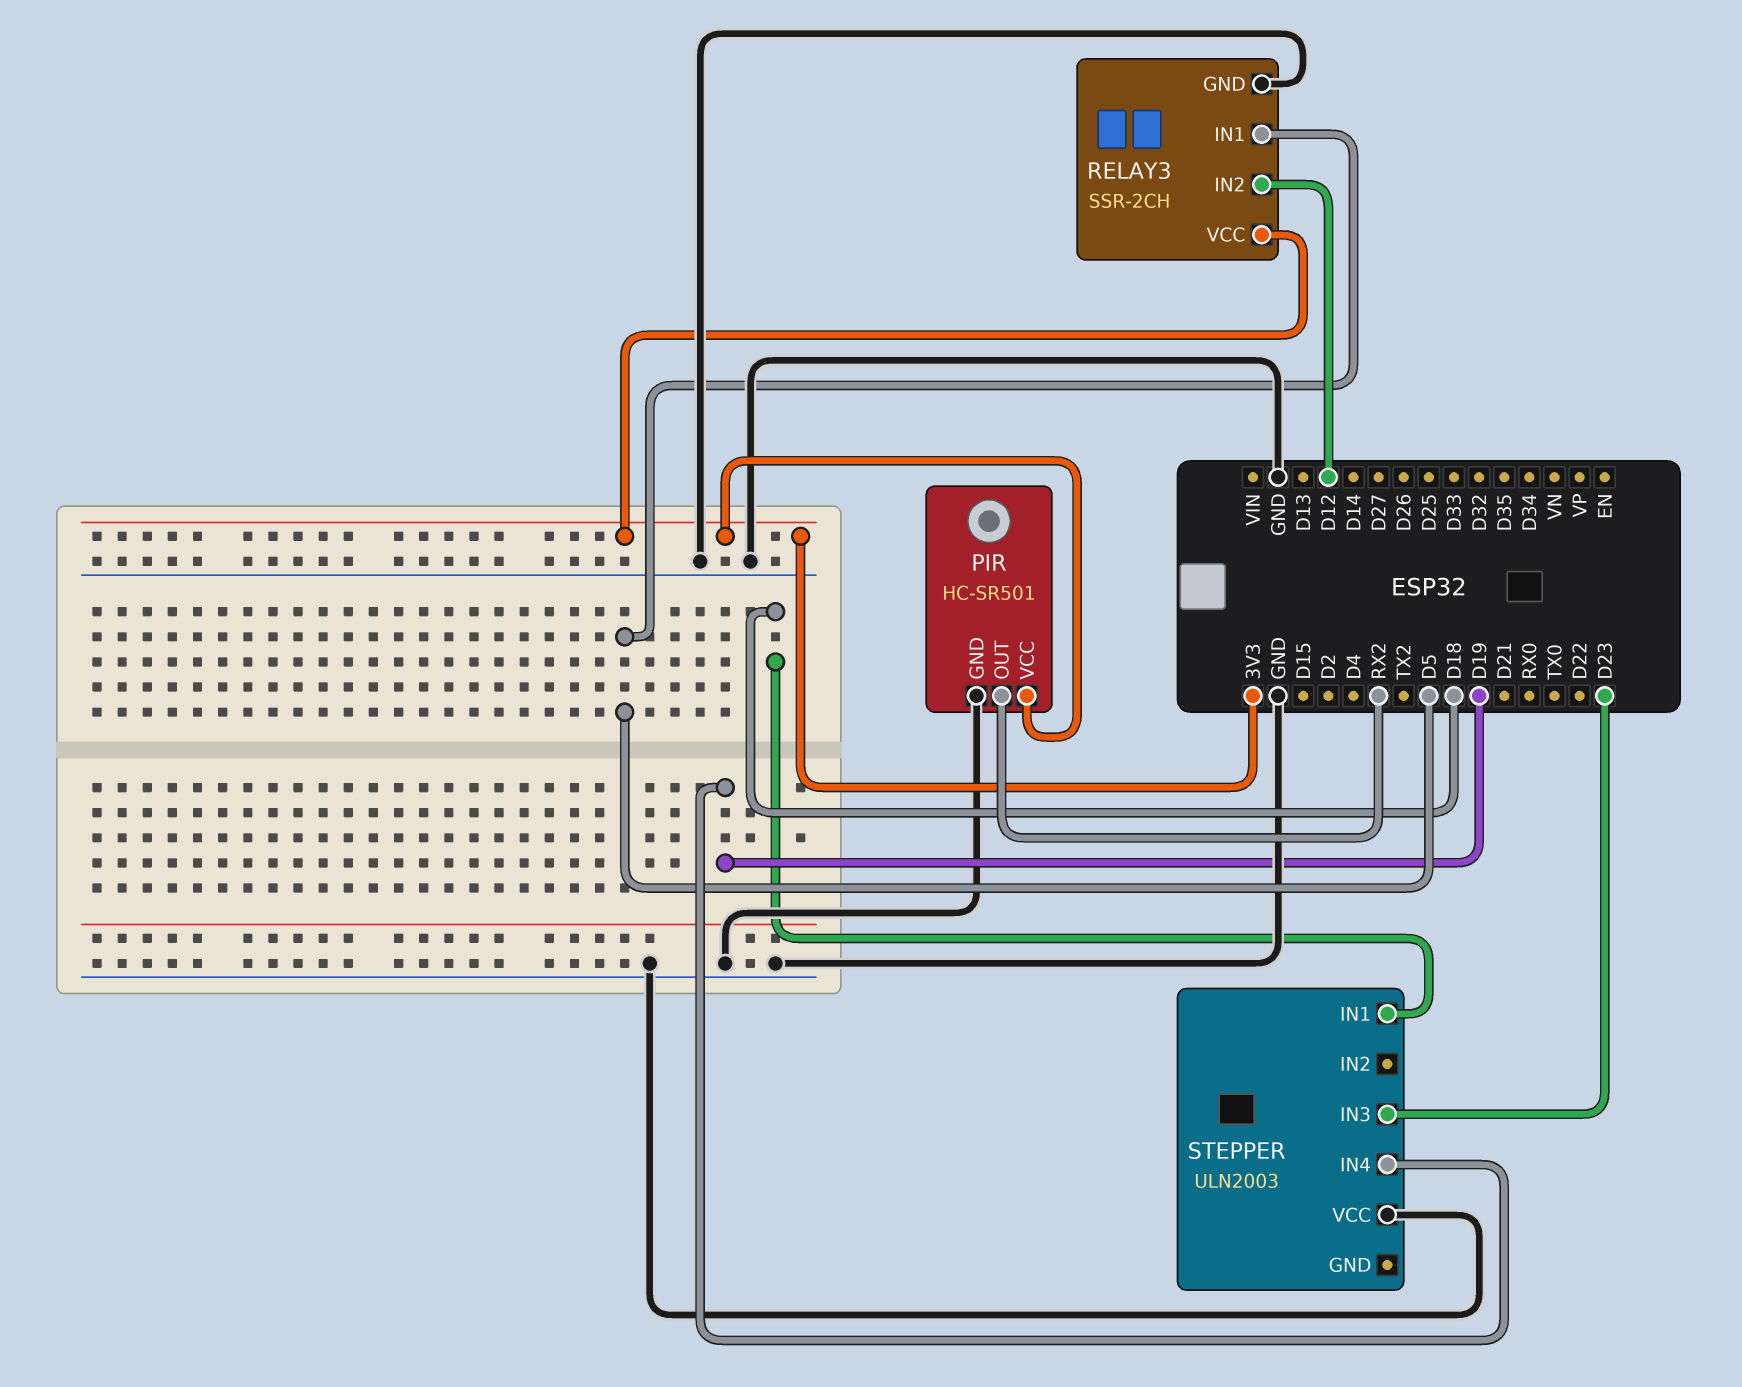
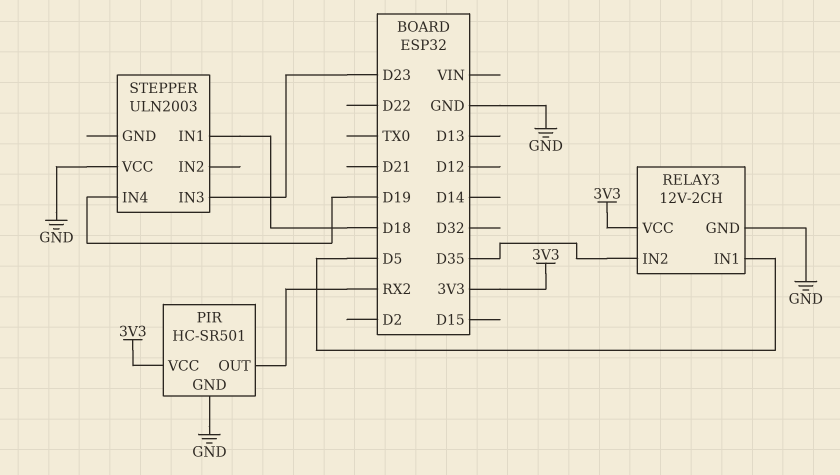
RELAY3: SSR-2CH -> 12V-2CH
RELAY3 pin IN2: D12 -> D35

